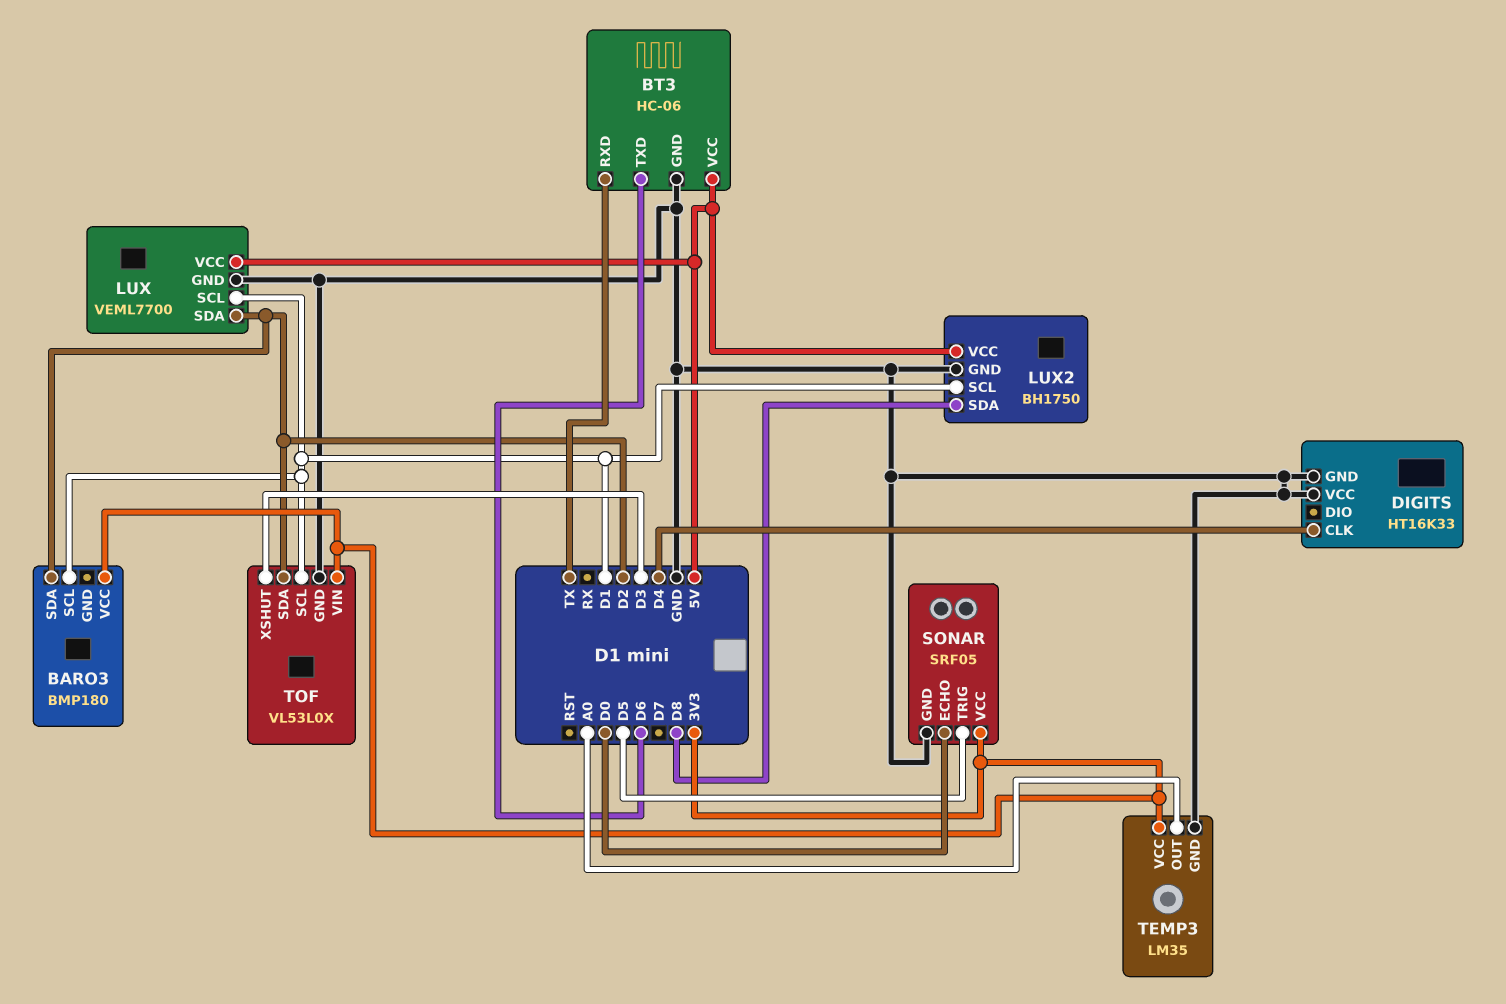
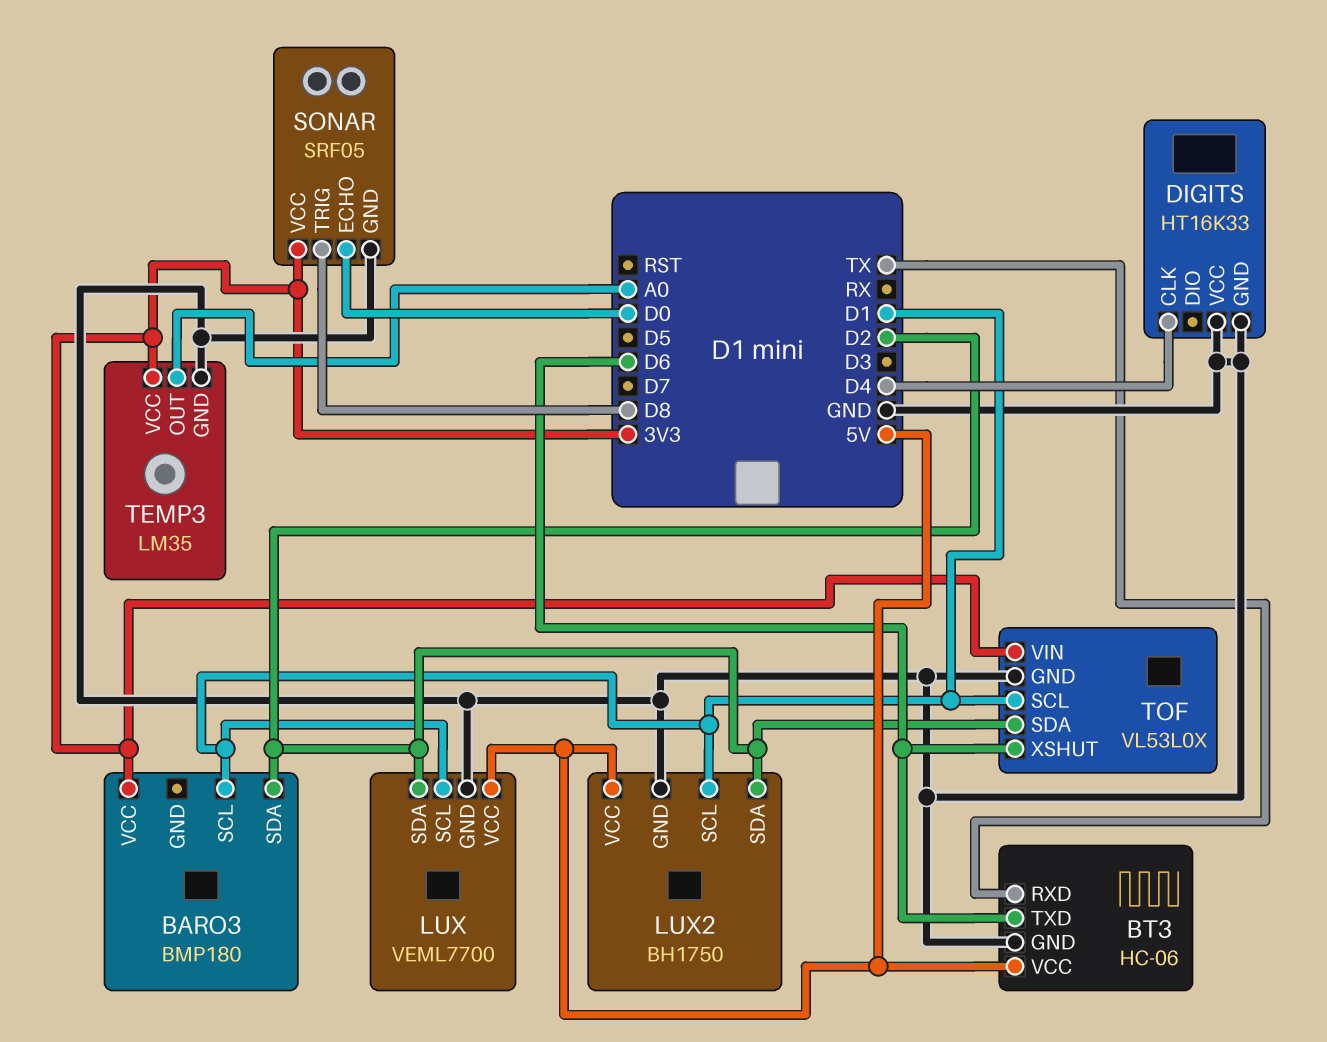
LUX2 pin SDA: D8 -> D2
SONAR pin TRIG: D5 -> D8
TOF pin XSHUT: D3 -> D6

